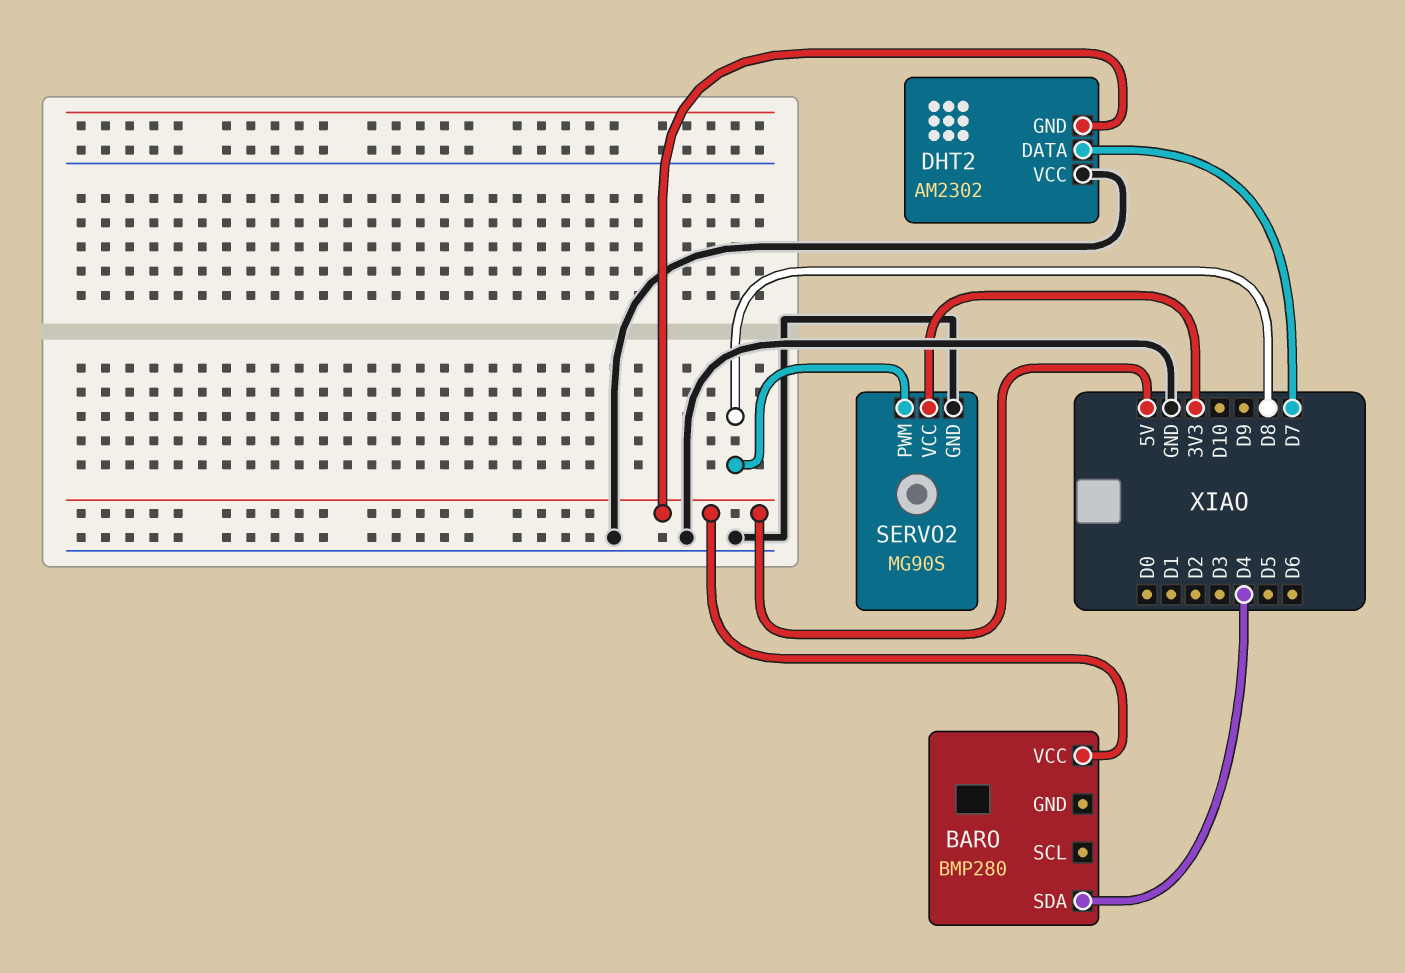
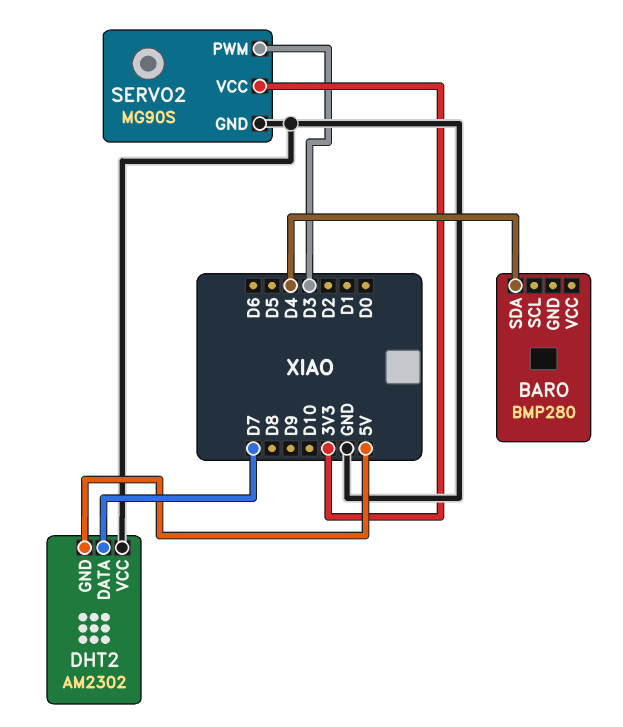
BARO pin VCC: 5V -> none
SERVO2 pin PWM: D8 -> D3

